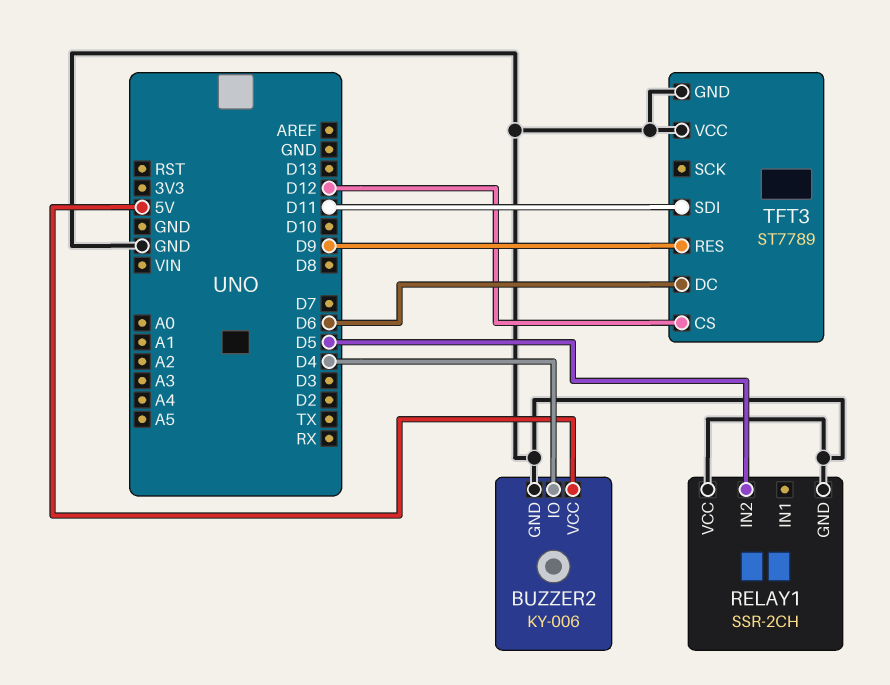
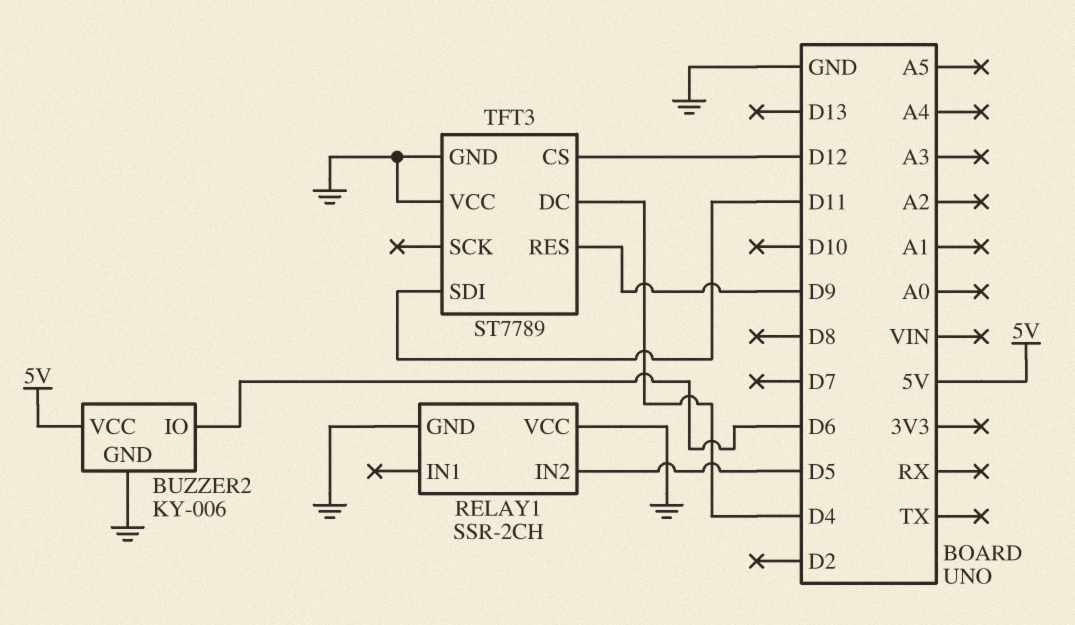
BUZZER2 pin IO: D4 -> D6
TFT3 pin DC: D6 -> D4

